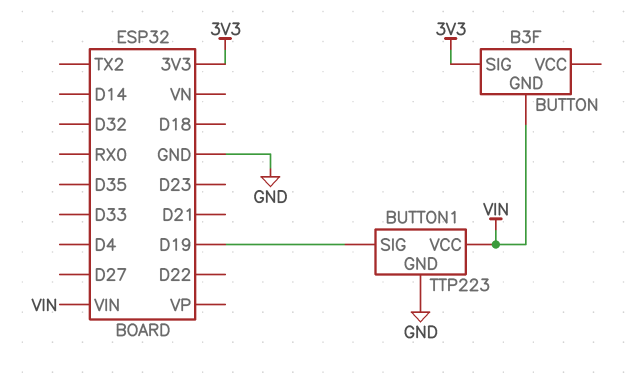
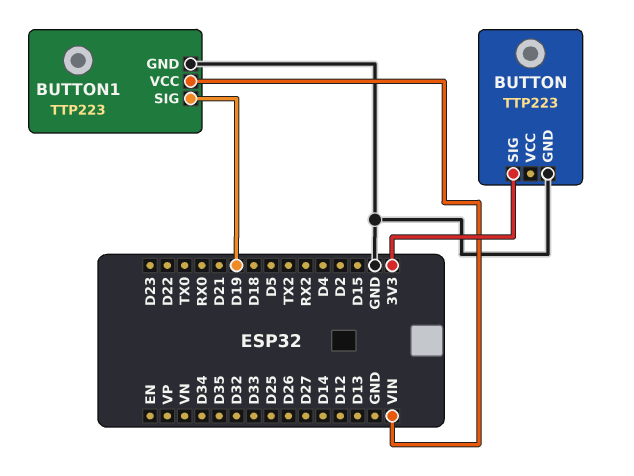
BUTTON: B3F -> TTP223
BUTTON pin GND: VIN -> GND

